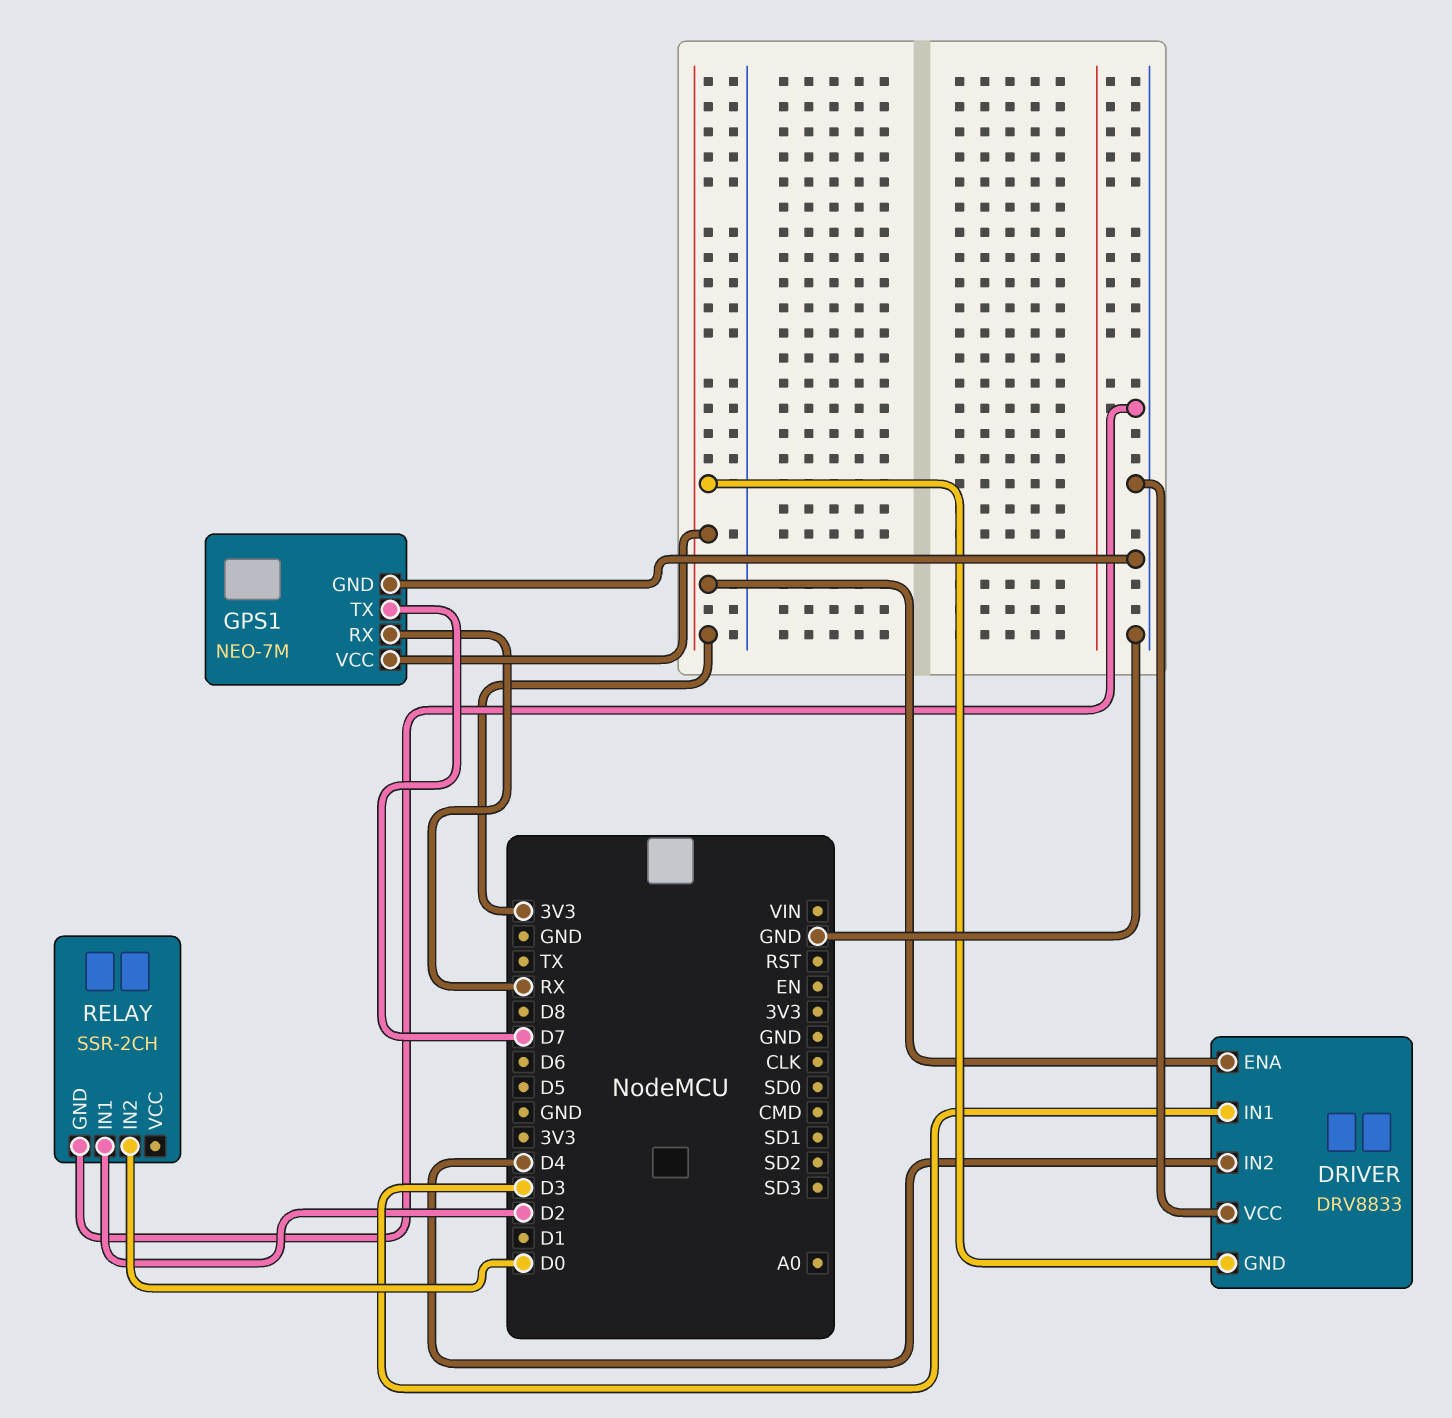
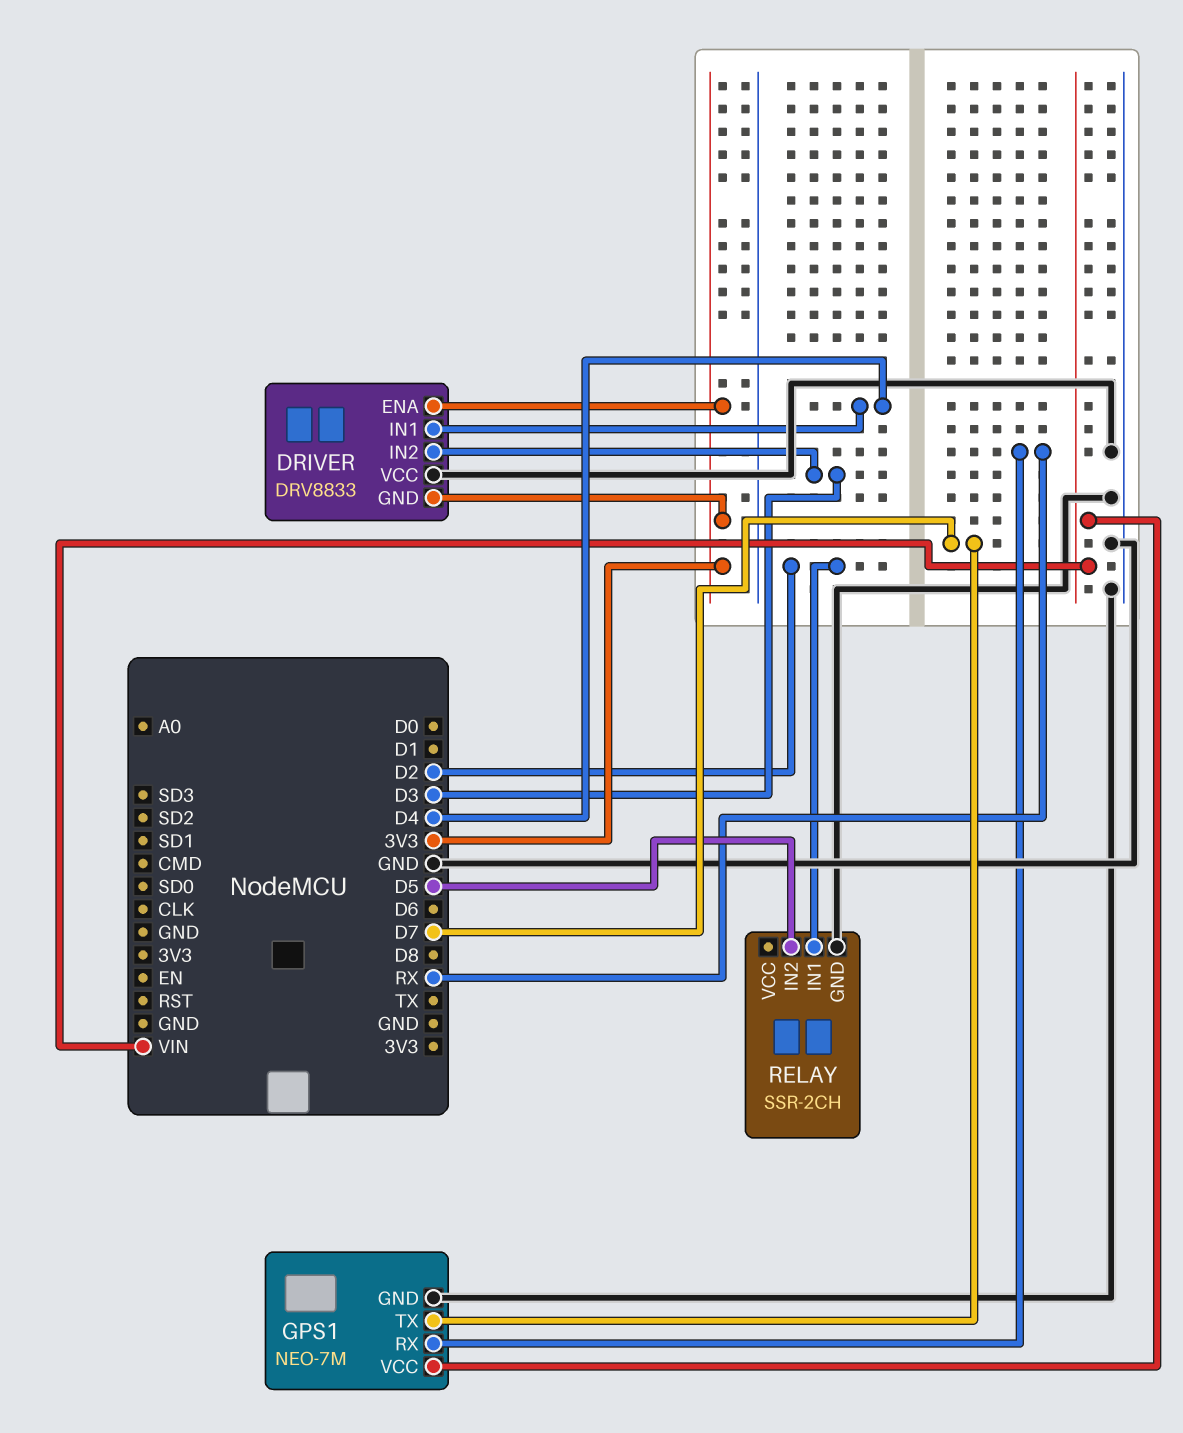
DRIVER pin IN1: D3 -> D4
DRIVER pin IN2: D4 -> D3
GPS1 pin VCC: 3V3 -> VIN
RELAY pin IN2: D0 -> D5

